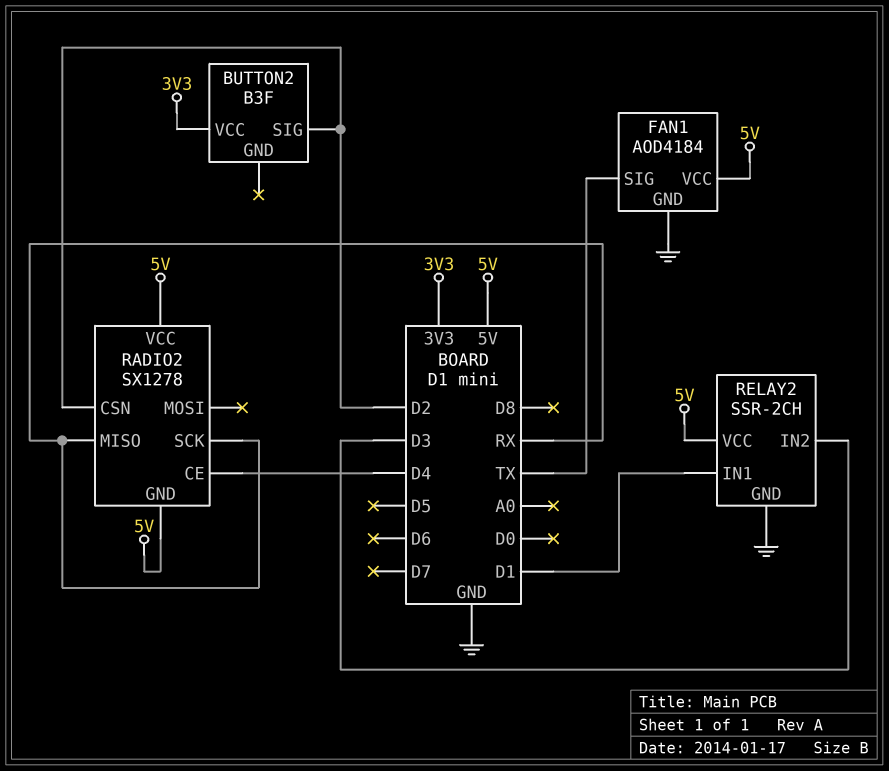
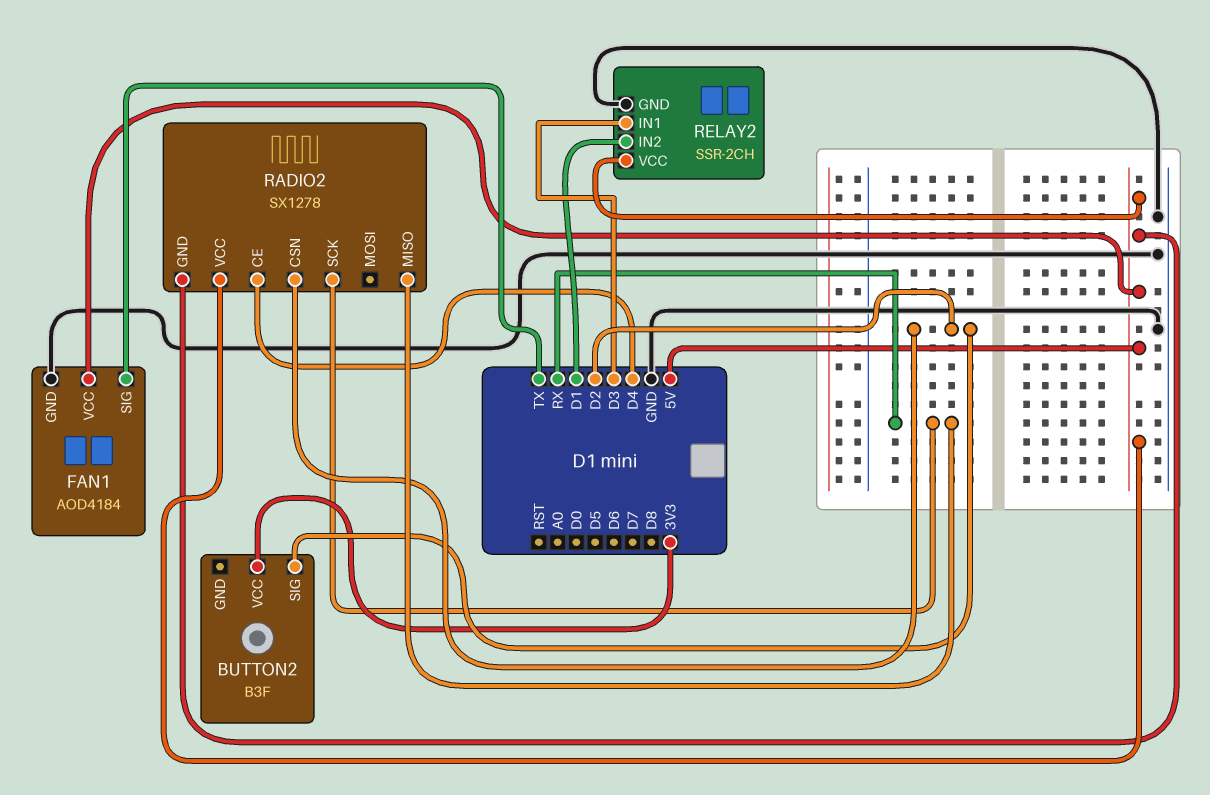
RELAY2 pin IN1: D1 -> D3
RELAY2 pin IN2: D3 -> D1

